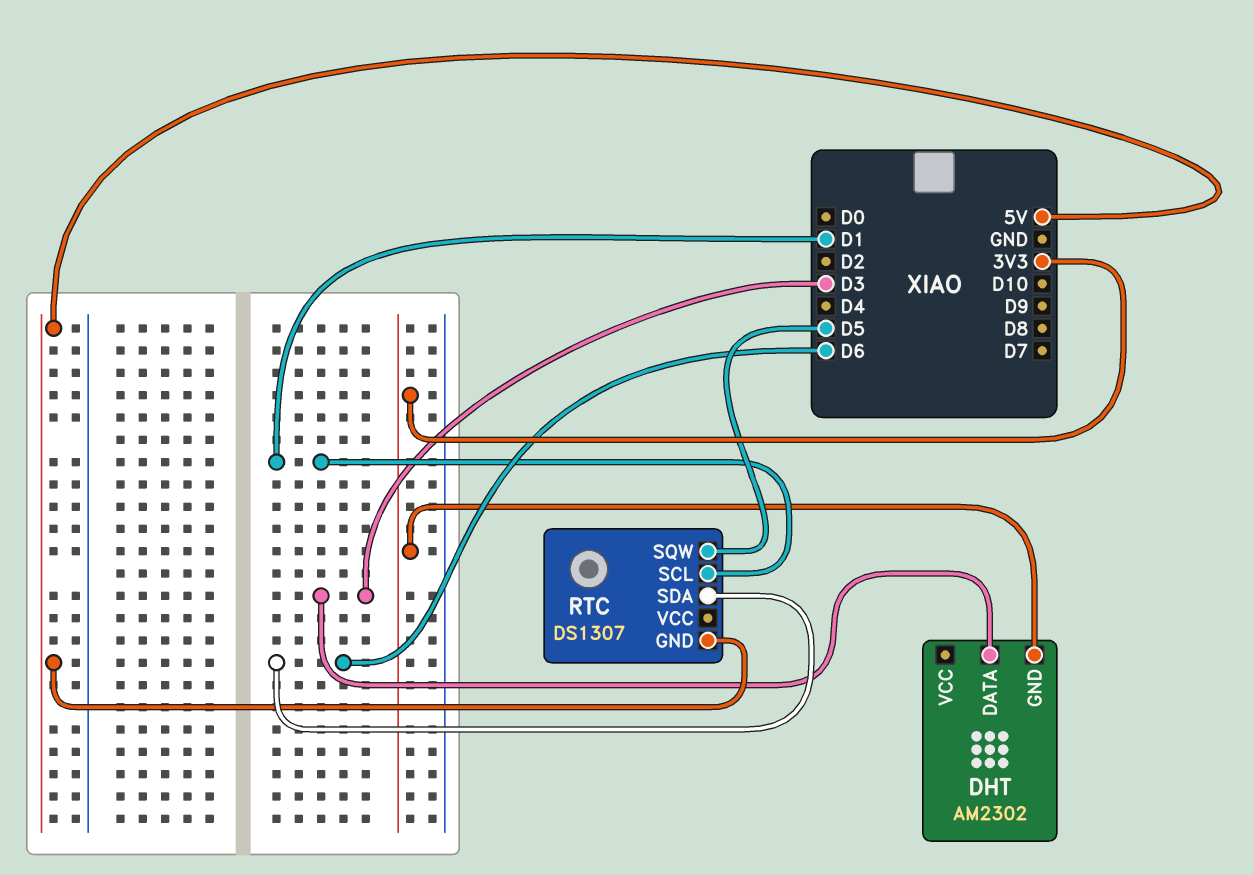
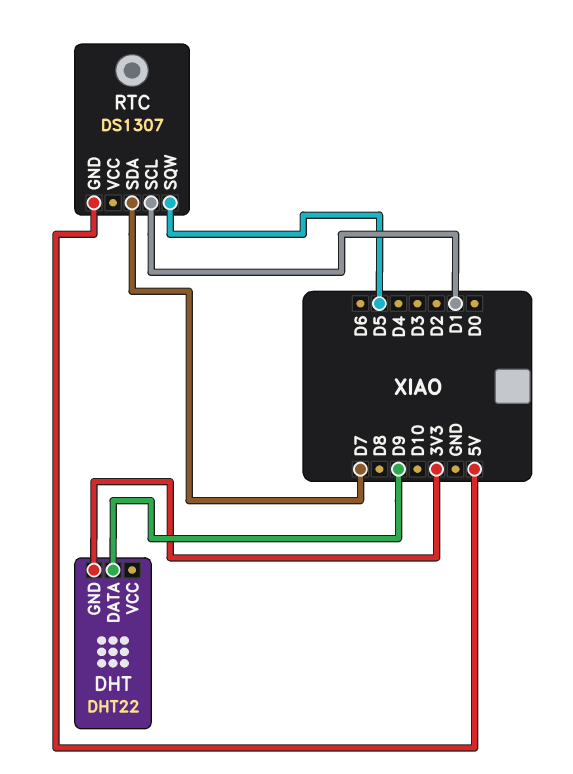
DHT: AM2302 -> DHT22
DHT pin DATA: D3 -> D9
RTC pin SDA: D6 -> D7

